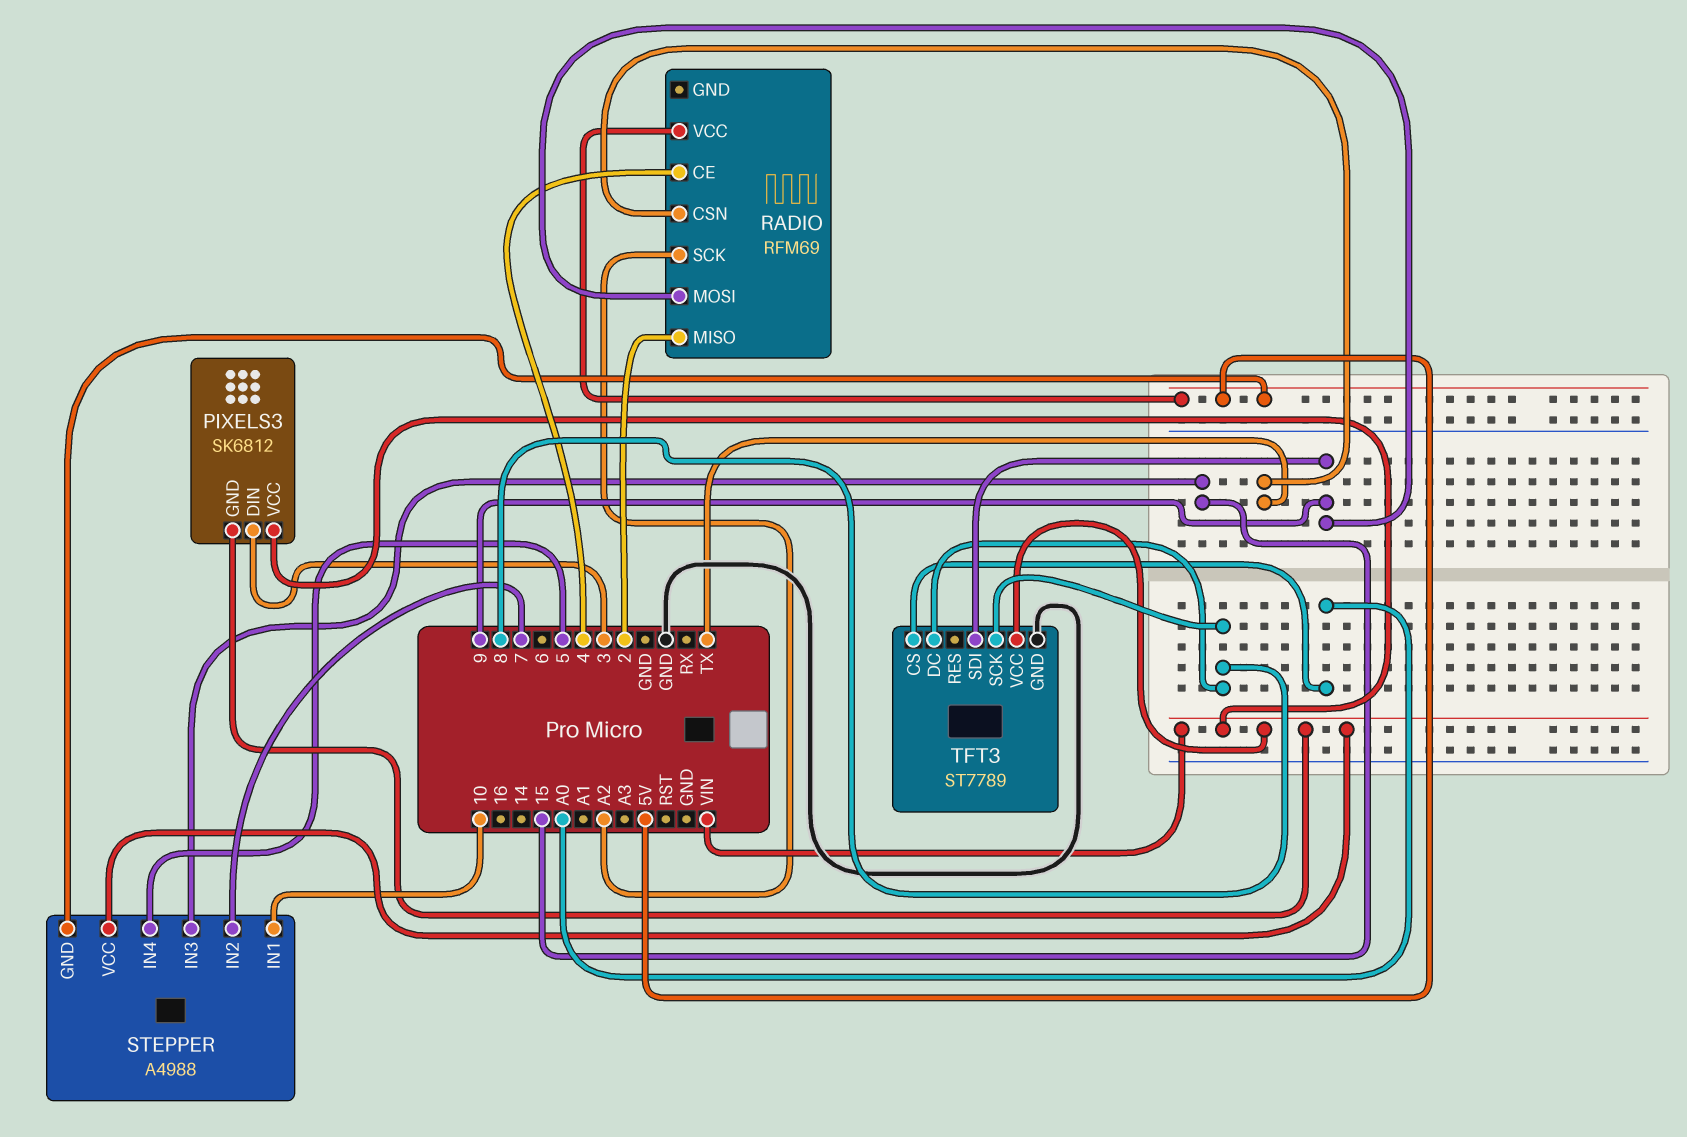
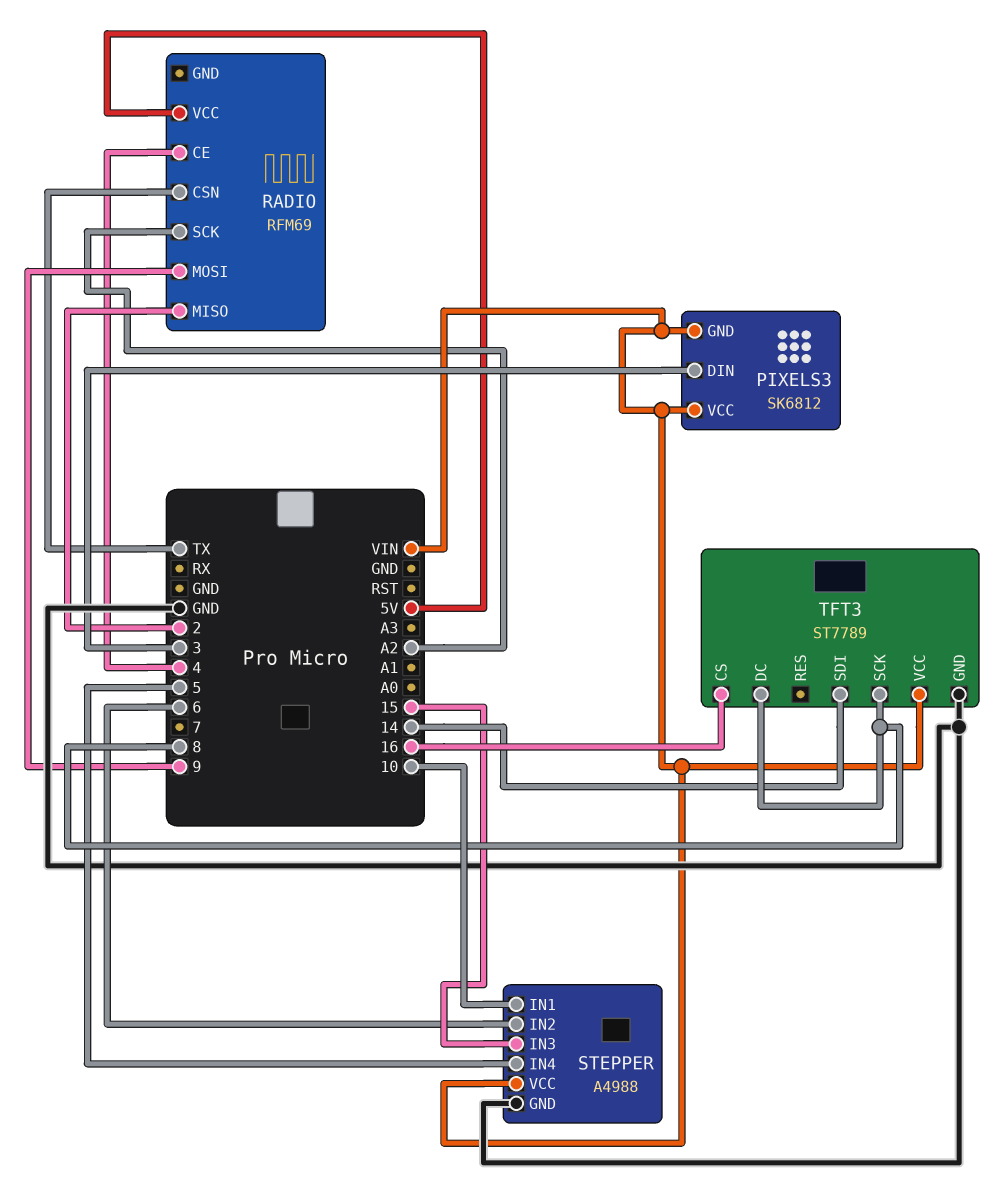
STEPPER pin GND: 5V -> GND
STEPPER pin IN2: 7 -> 6
TFT3 pin CS: A0 -> 16
TFT3 pin SDI: 9 -> 14

